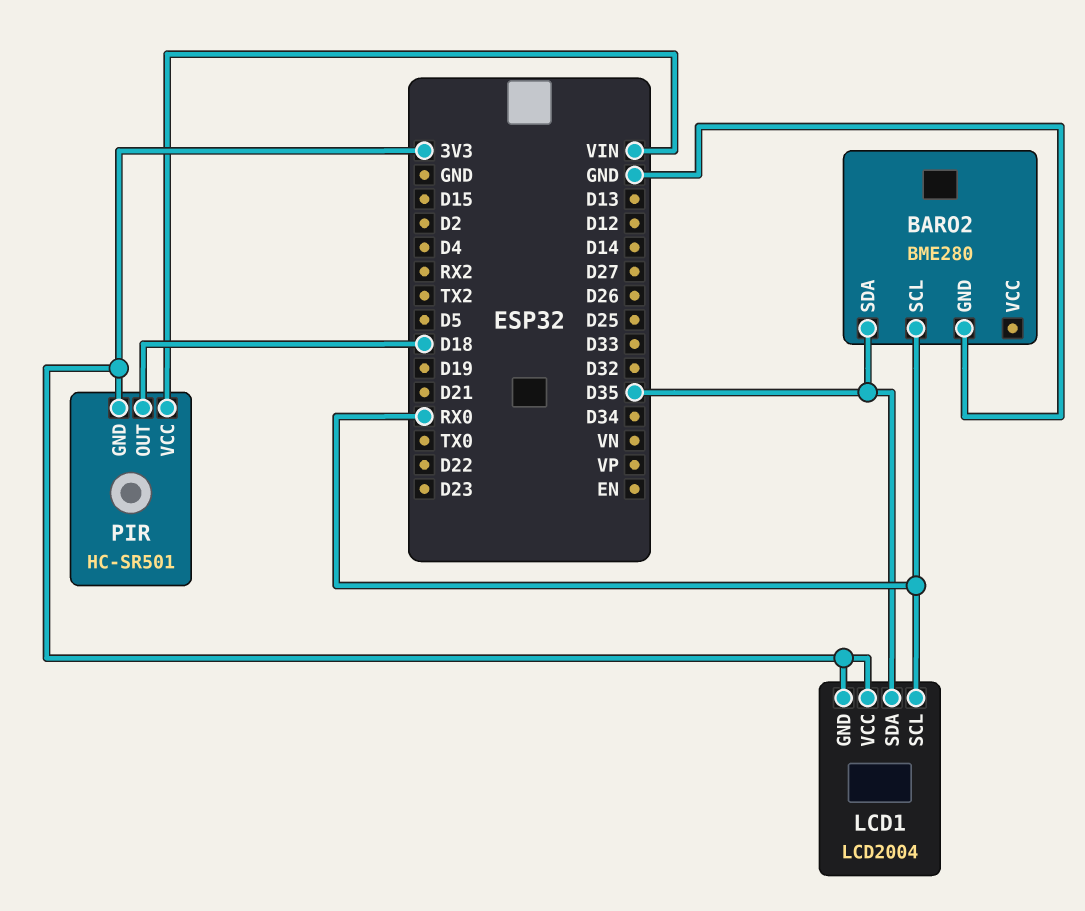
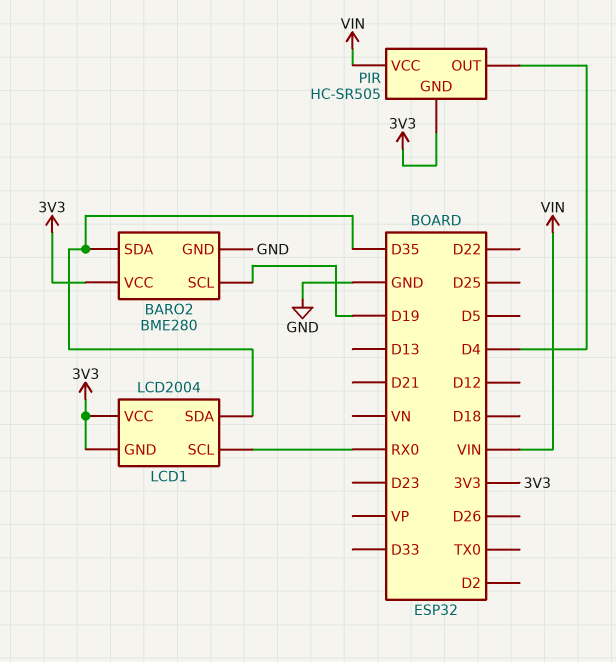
BARO2 pin SCL: RX0 -> D19
BARO2 pin VCC: none -> 3V3
PIR: HC-SR501 -> HC-SR505
PIR pin OUT: D18 -> D4

